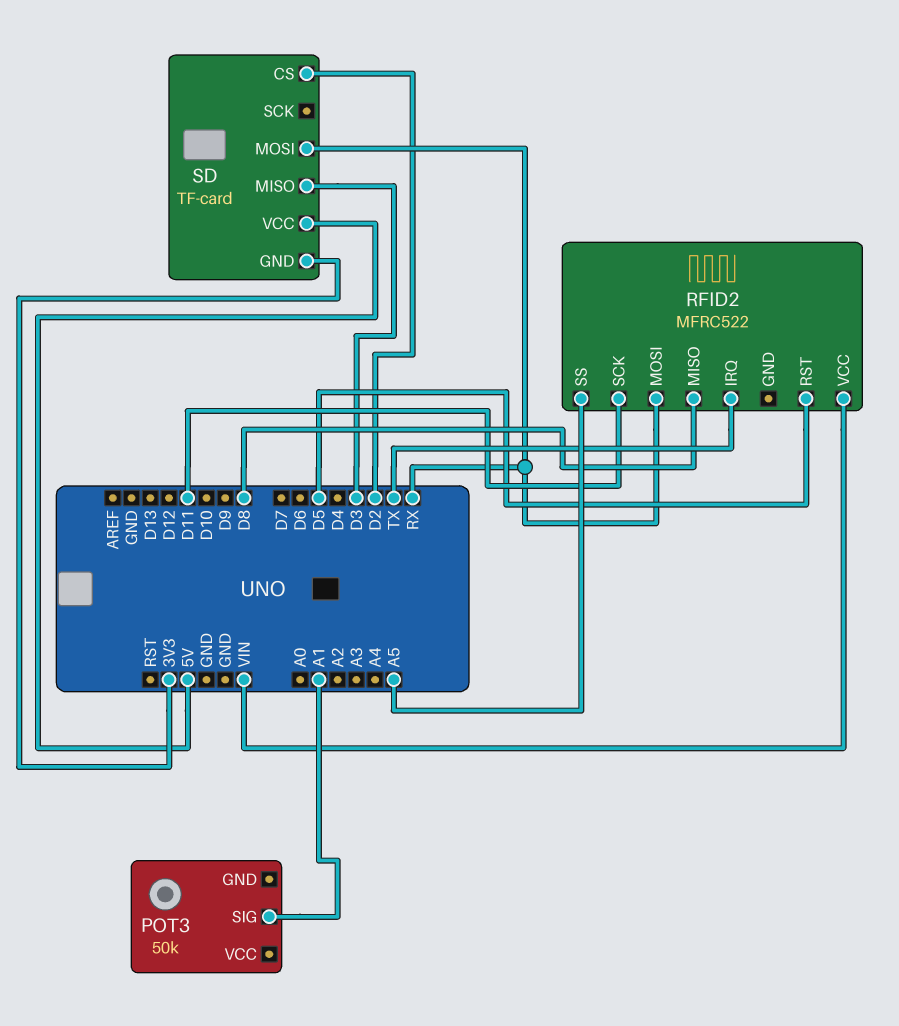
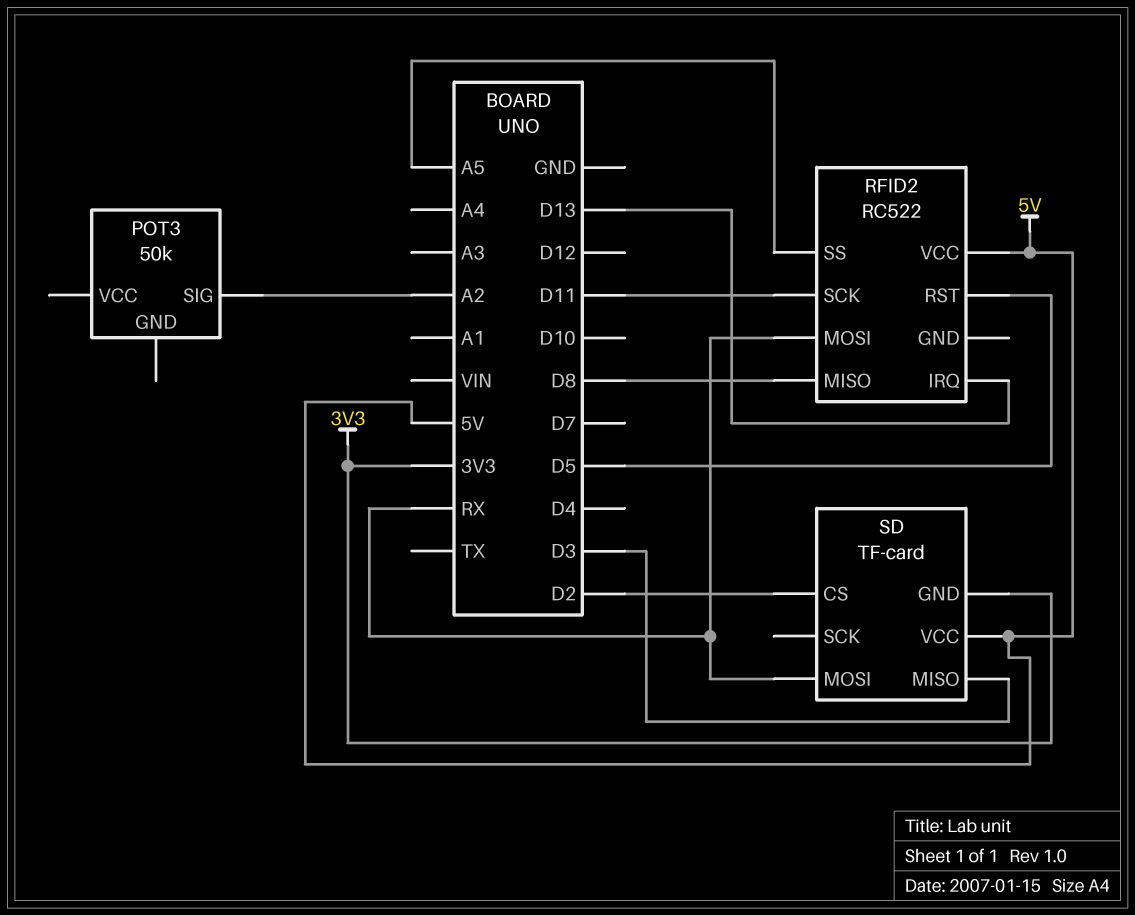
POT3 pin SIG: A1 -> A2
RFID2: MFRC522 -> RC522
RFID2 pin IRQ: TX -> D13
RFID2 pin VCC: VIN -> 5V

